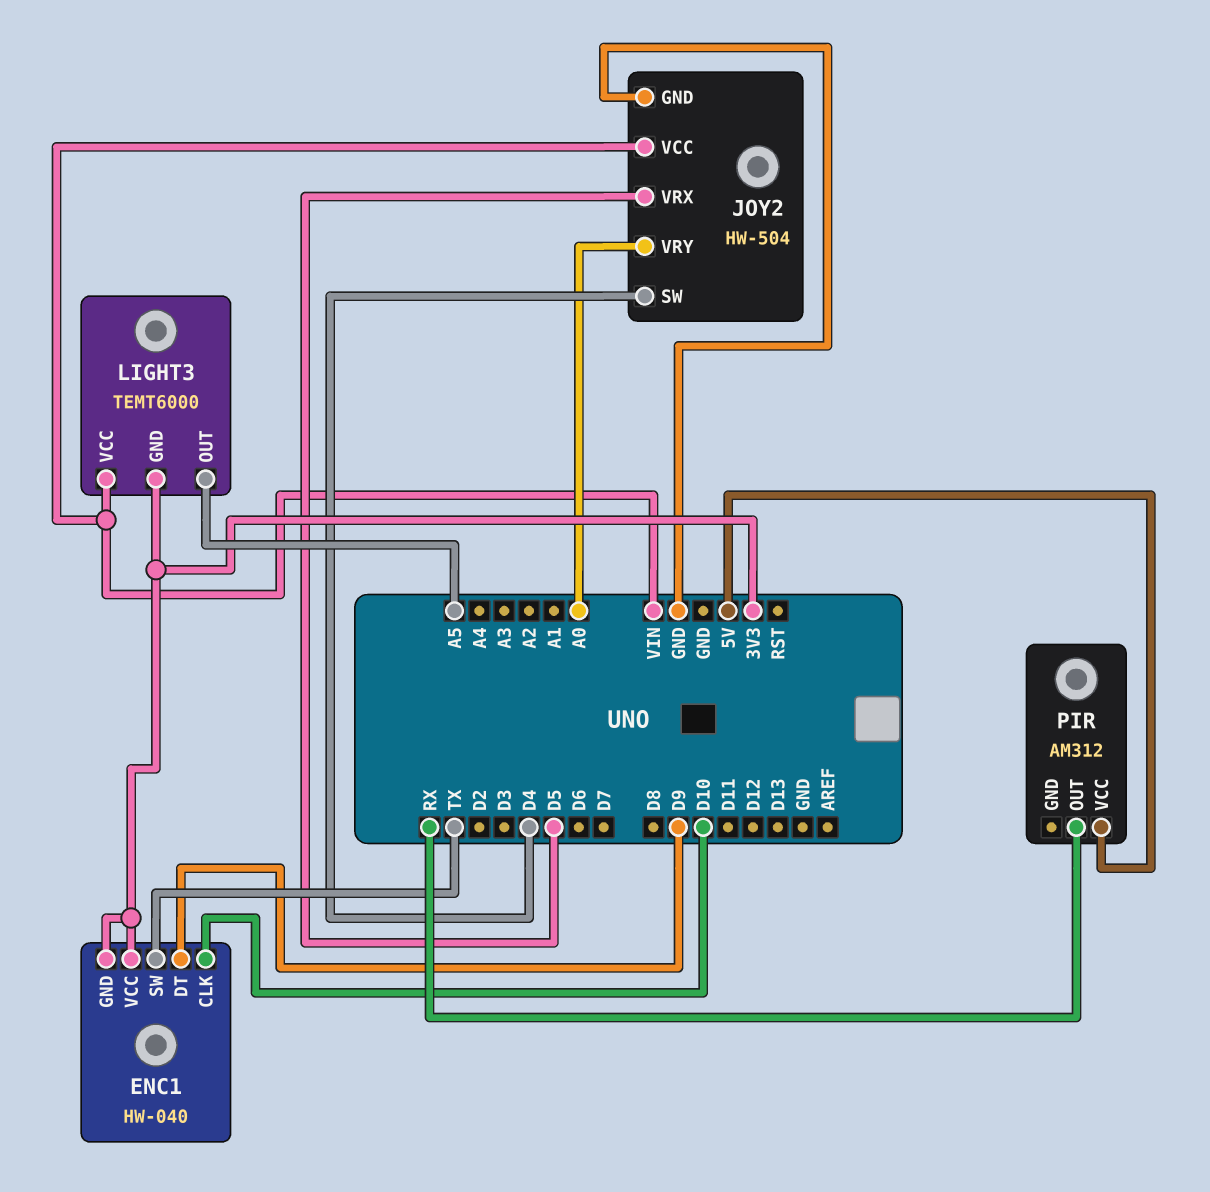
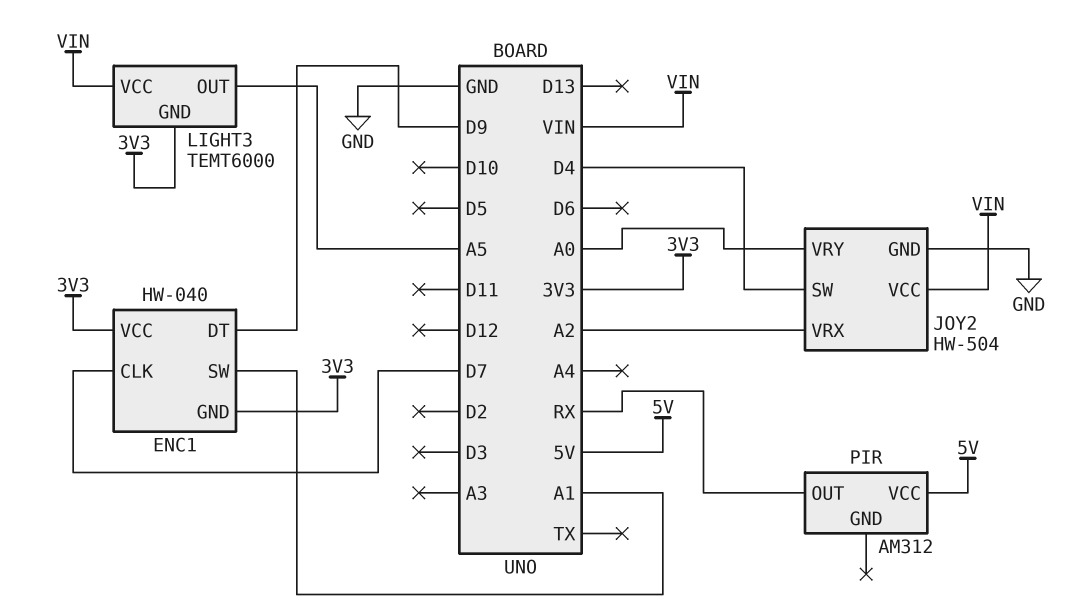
ENC1 pin CLK: D10 -> D7
ENC1 pin SW: TX -> A1
JOY2 pin VRX: D5 -> A2

